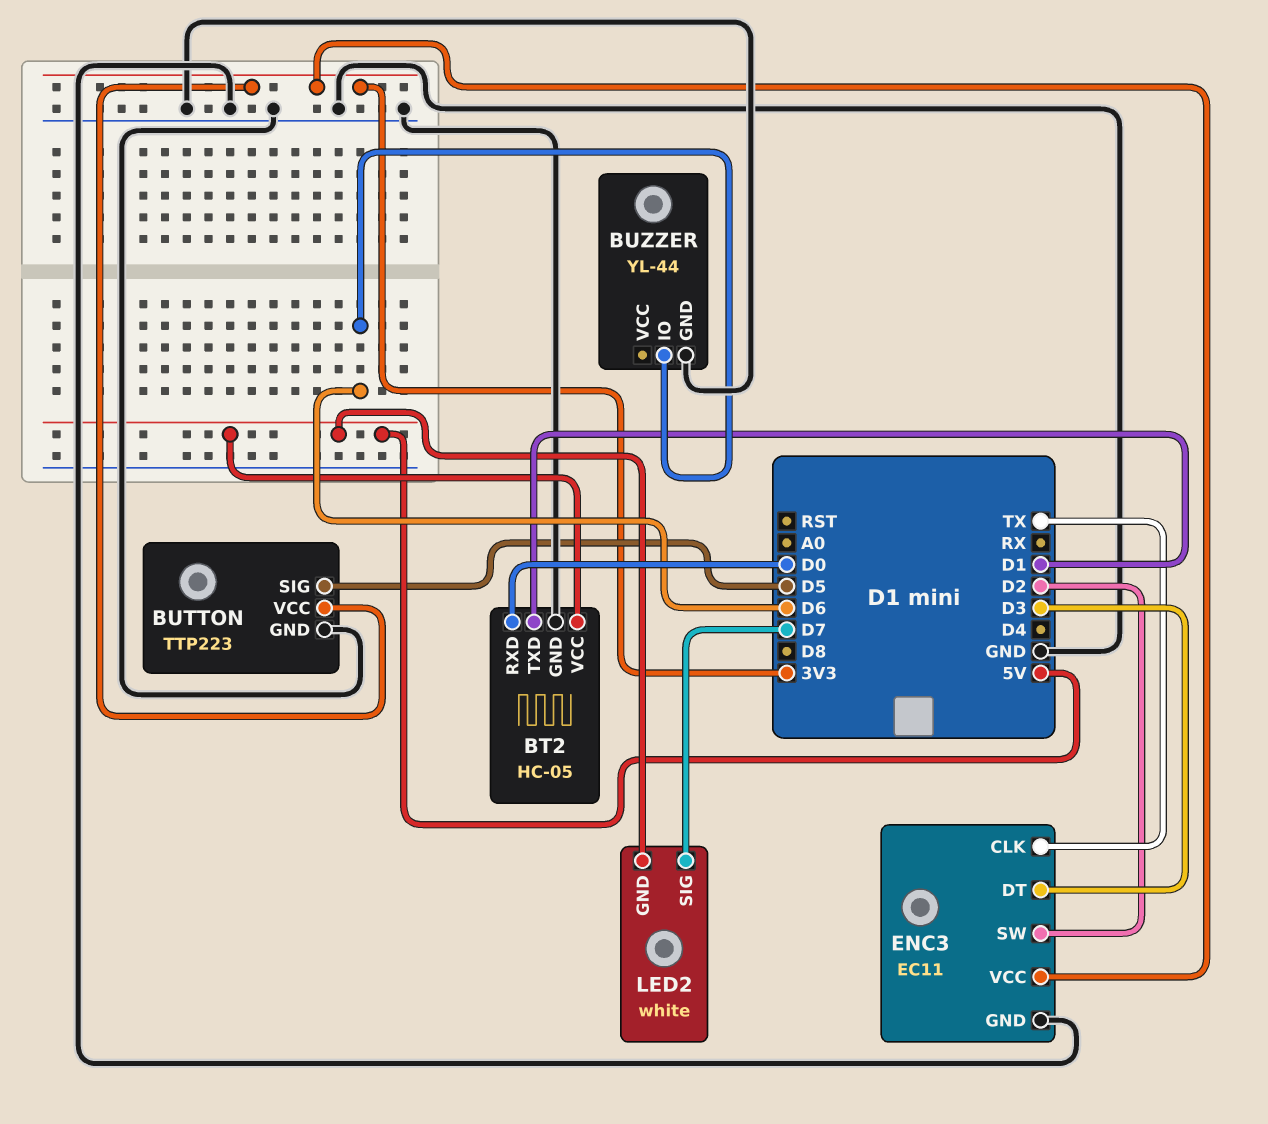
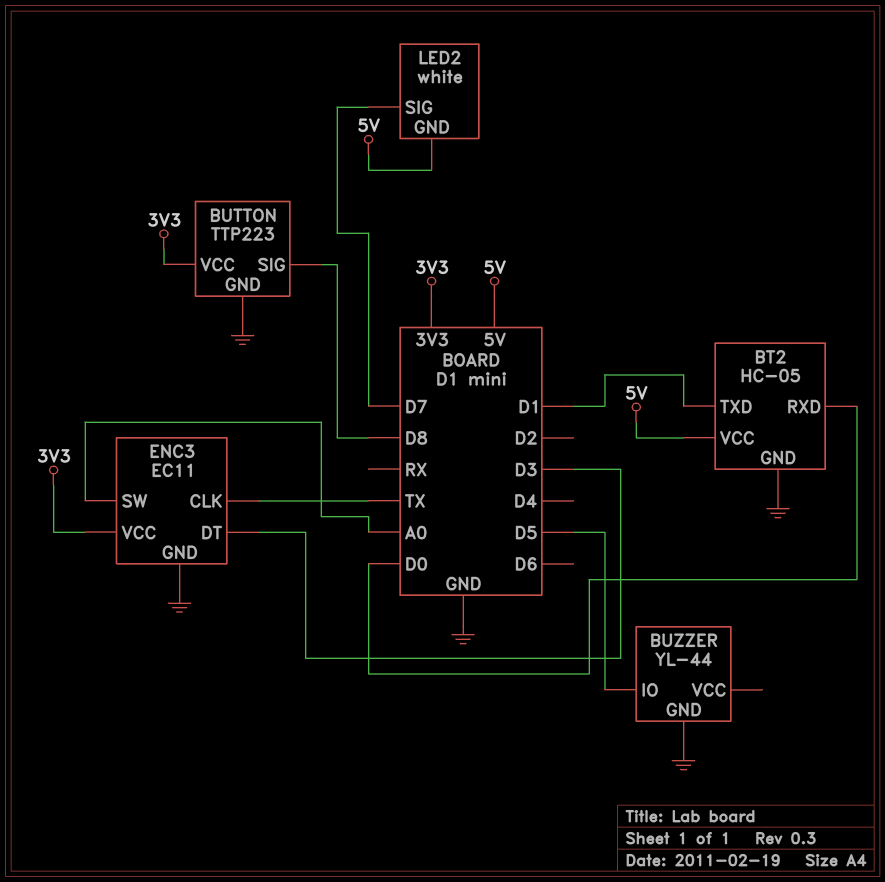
BUTTON pin SIG: D5 -> D8
BUZZER pin IO: D6 -> D5
ENC3 pin SW: D2 -> A0

